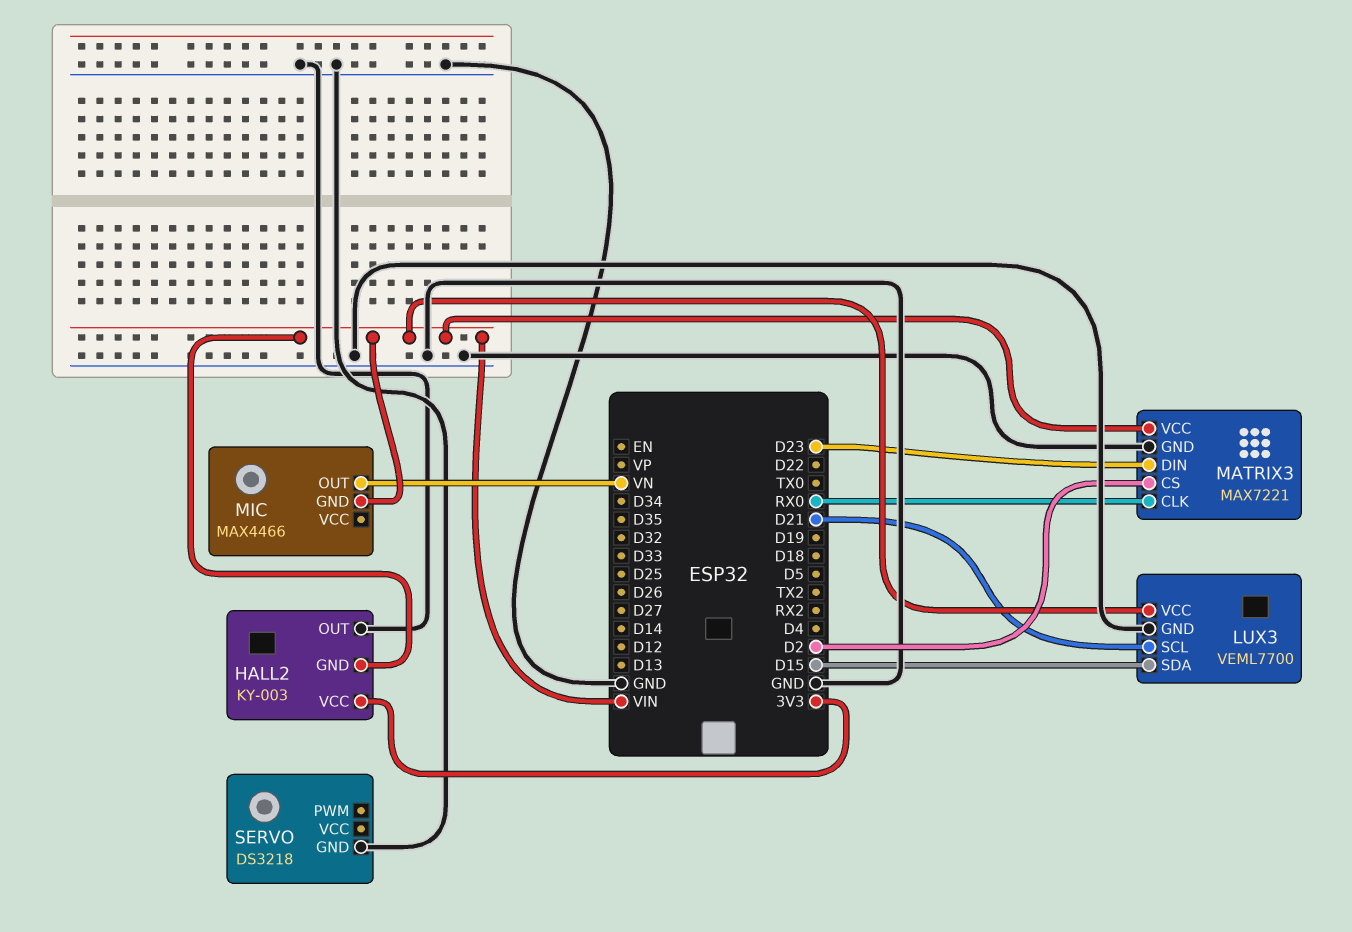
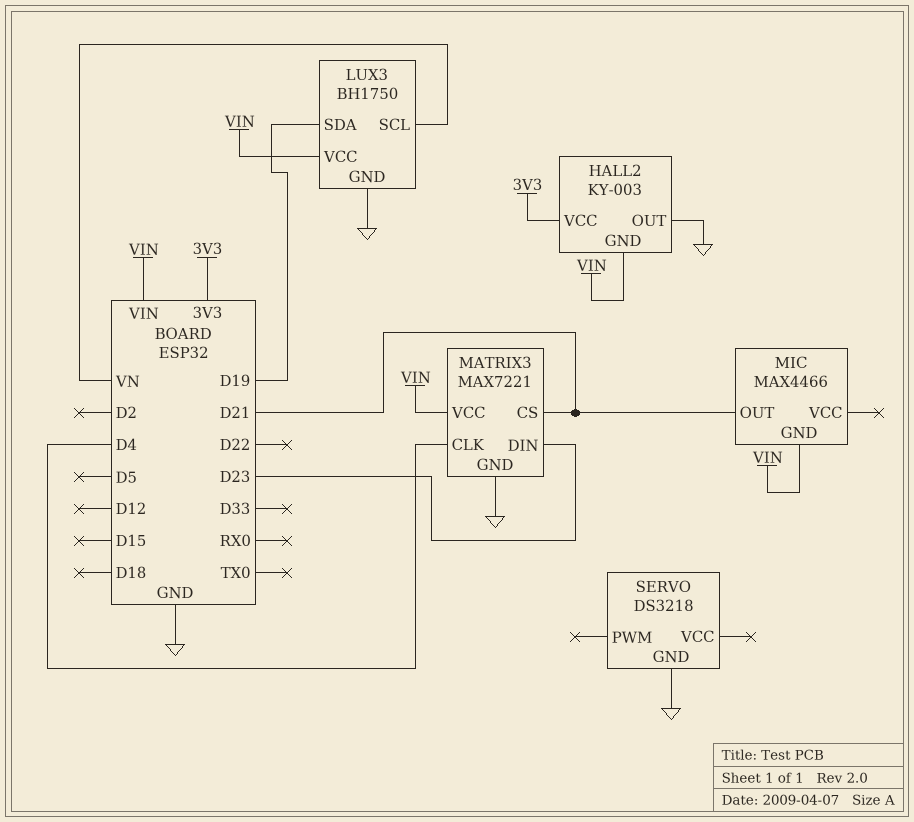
LUX3: VEML7700 -> BH1750
LUX3 pin SCL: D21 -> VN
LUX3 pin SDA: D15 -> D19
MATRIX3 pin CLK: RX0 -> D4
MATRIX3 pin CS: D2 -> D21
MIC pin OUT: VN -> D21

